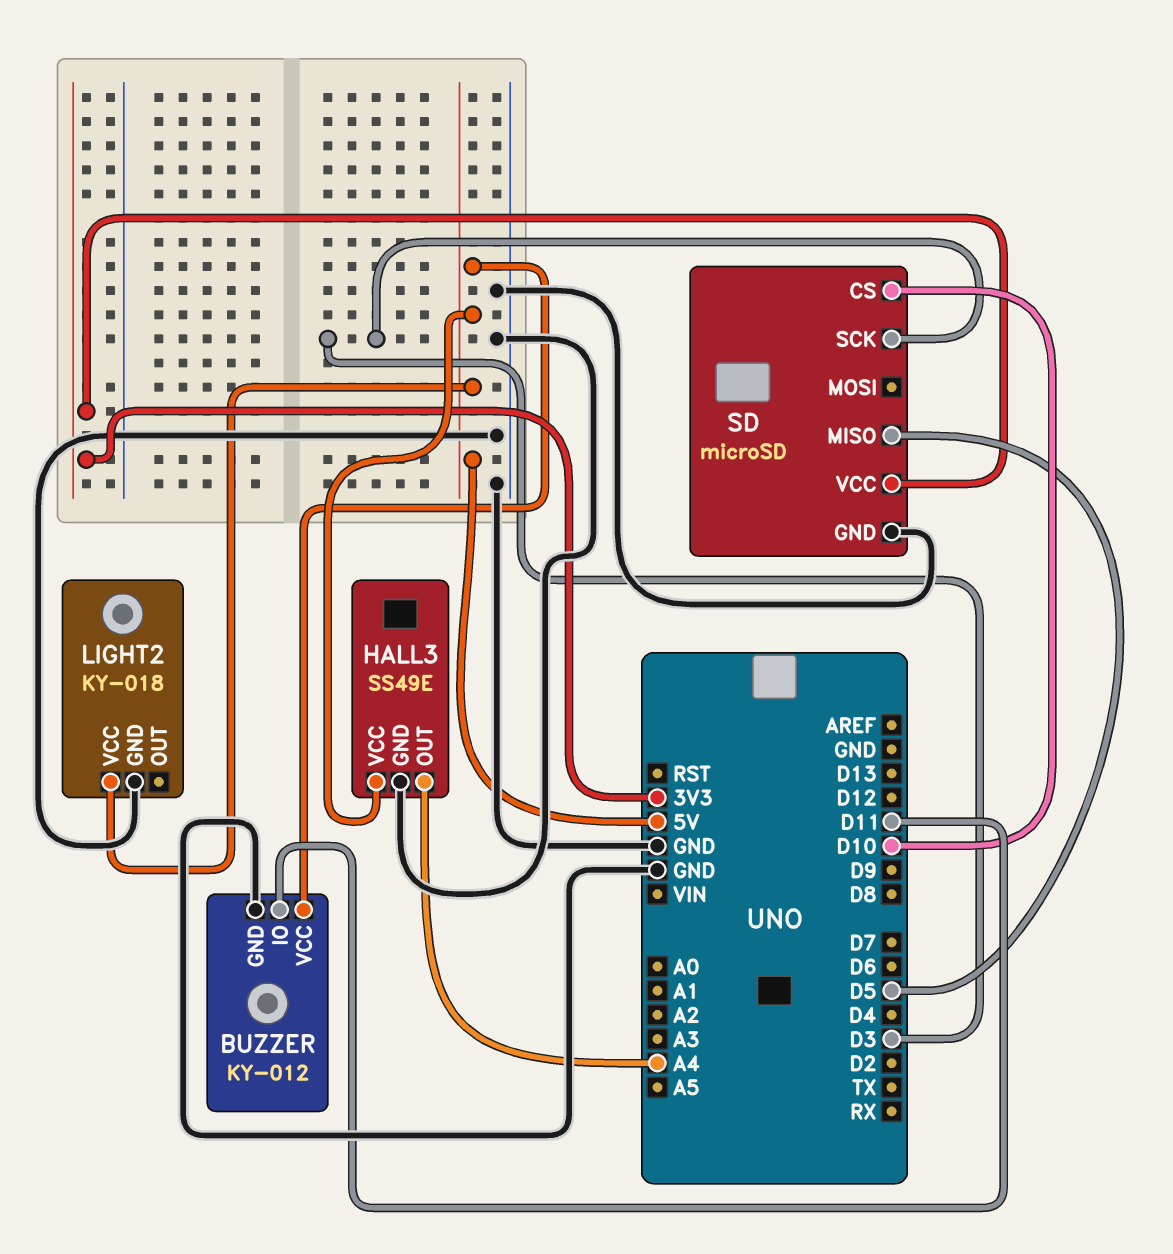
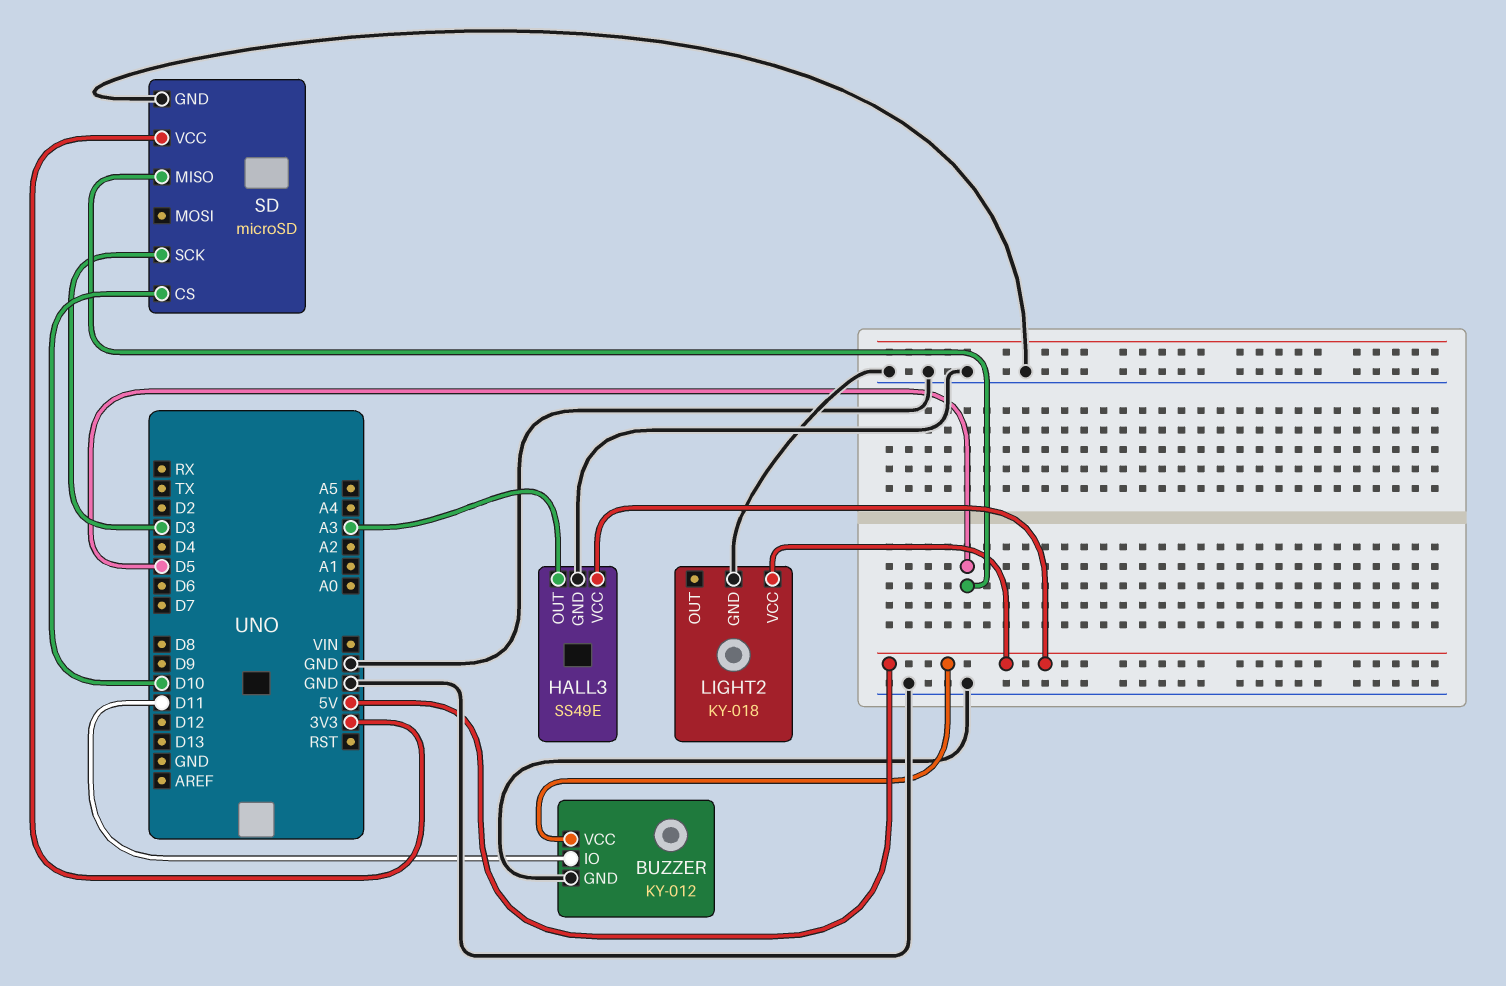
HALL3 pin OUT: A4 -> A3

